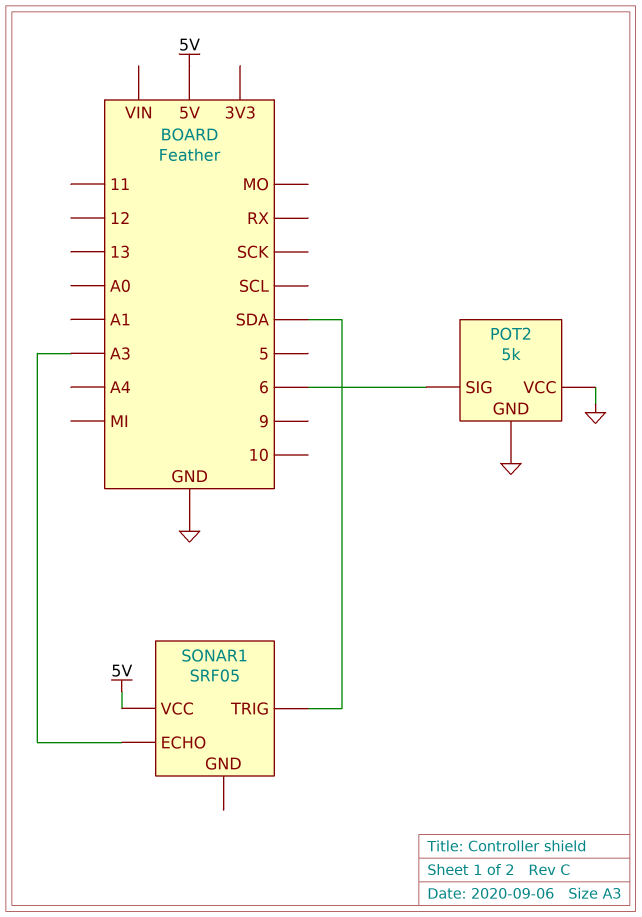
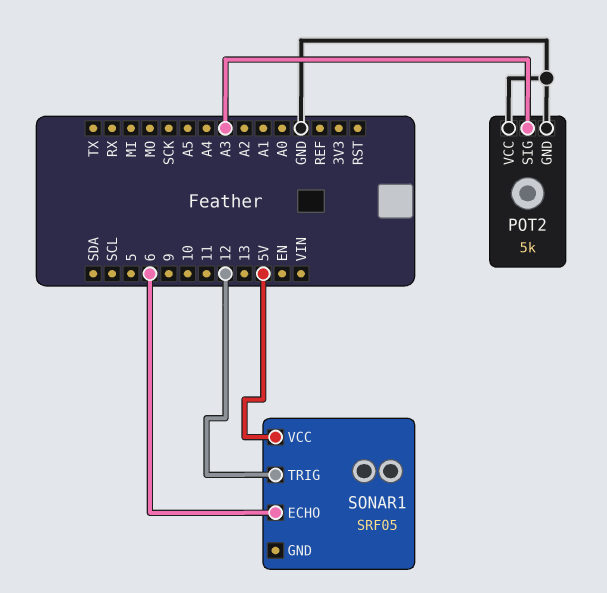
POT2 pin SIG: 6 -> A3
SONAR1 pin ECHO: A3 -> 6
SONAR1 pin TRIG: SDA -> 12

